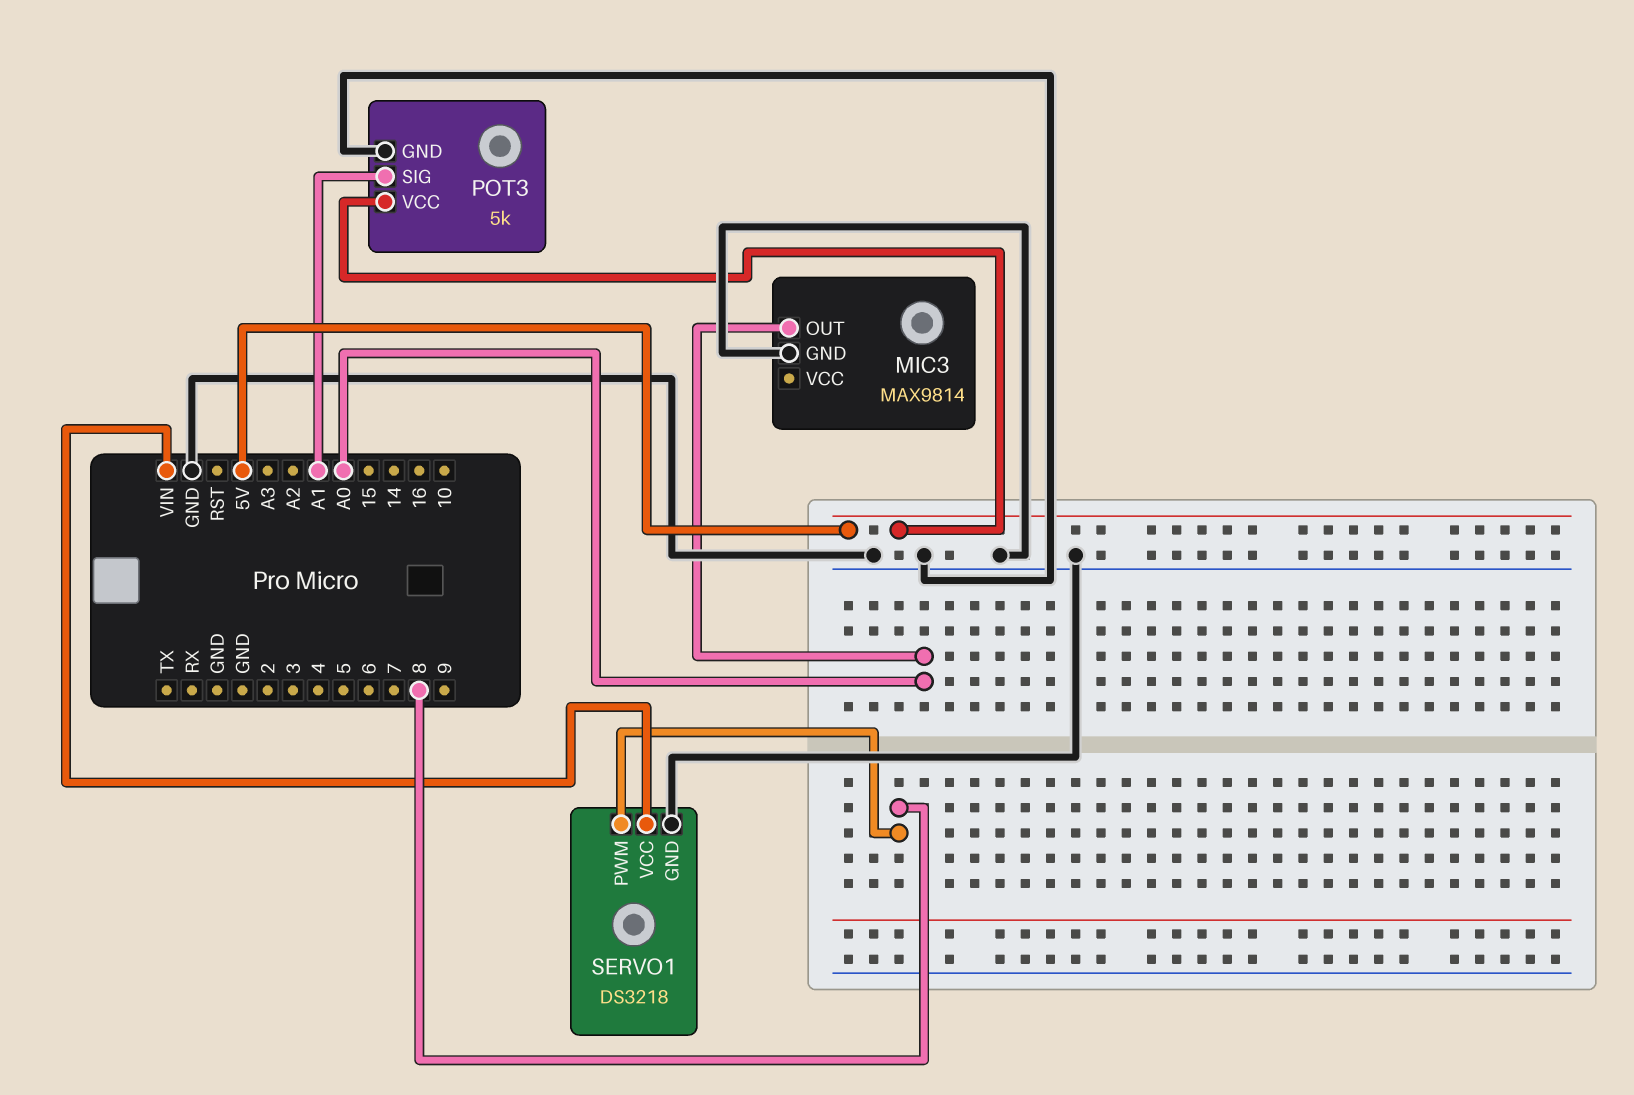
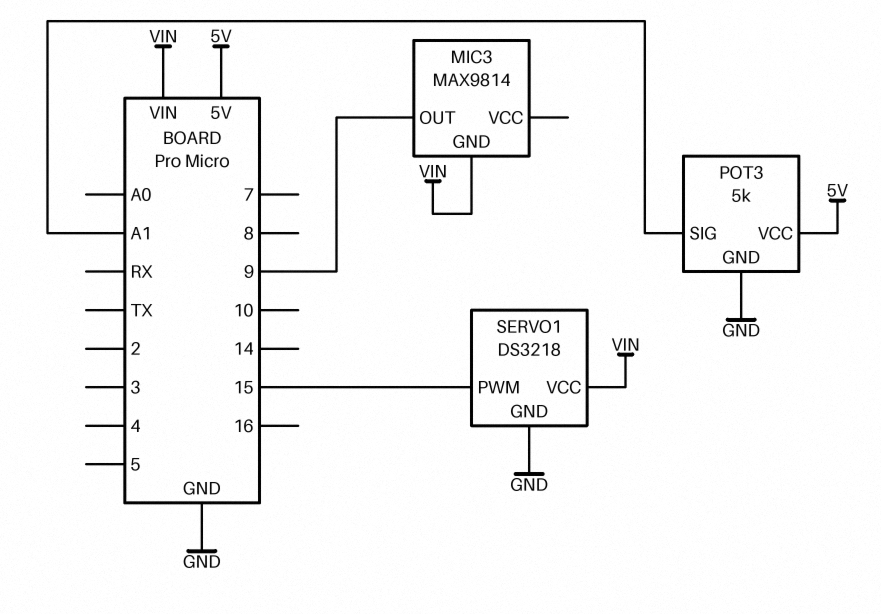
MIC3 pin GND: GND -> VIN
MIC3 pin OUT: A0 -> 9
SERVO1 pin PWM: 8 -> 15

